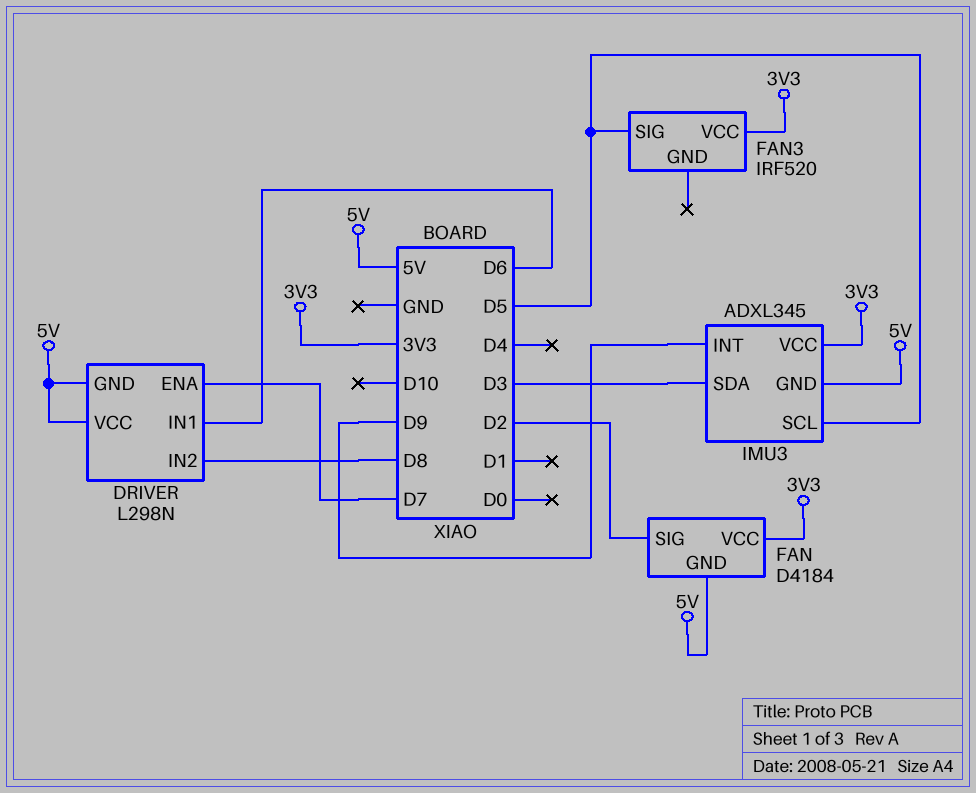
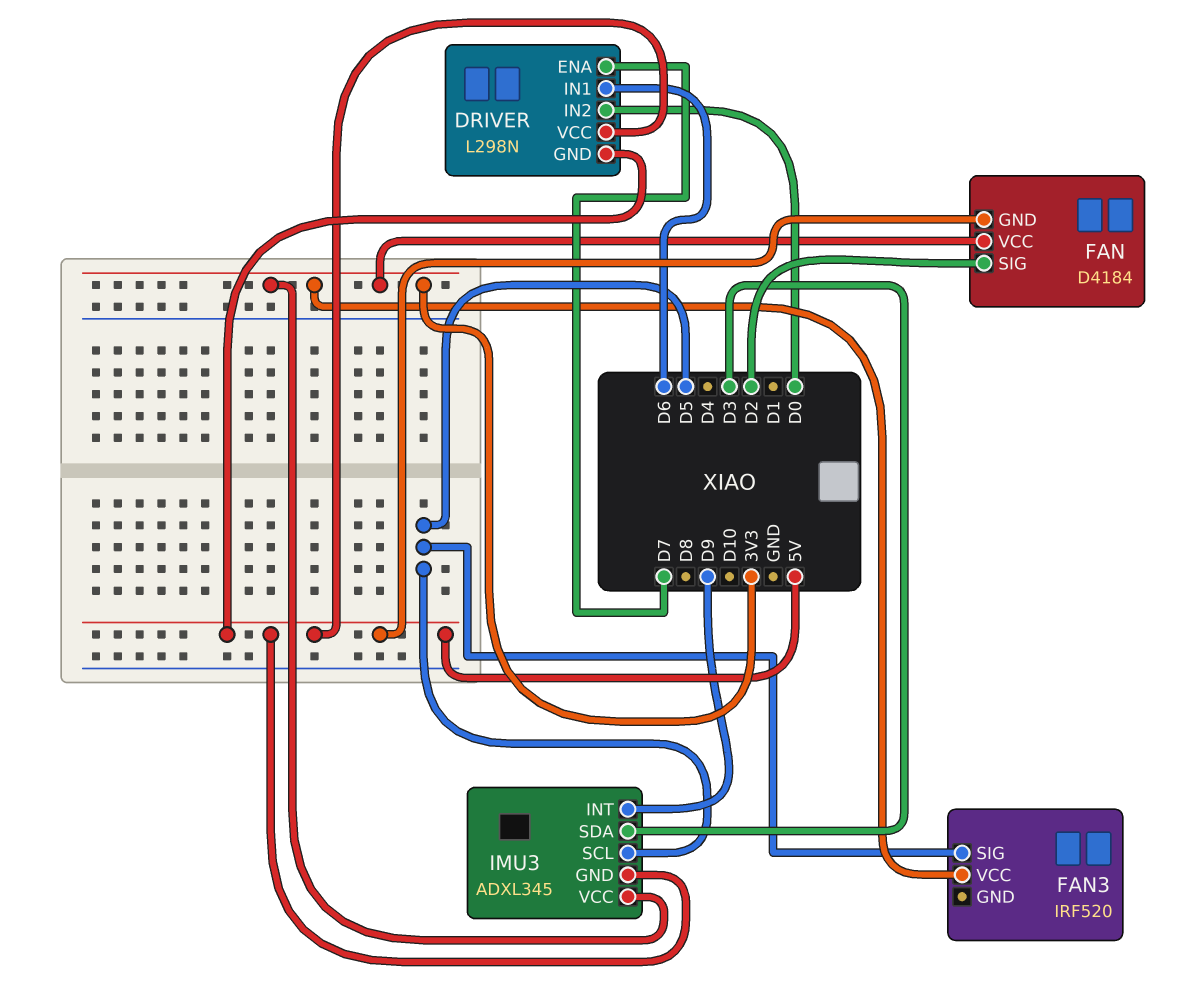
DRIVER pin IN2: D8 -> D0

